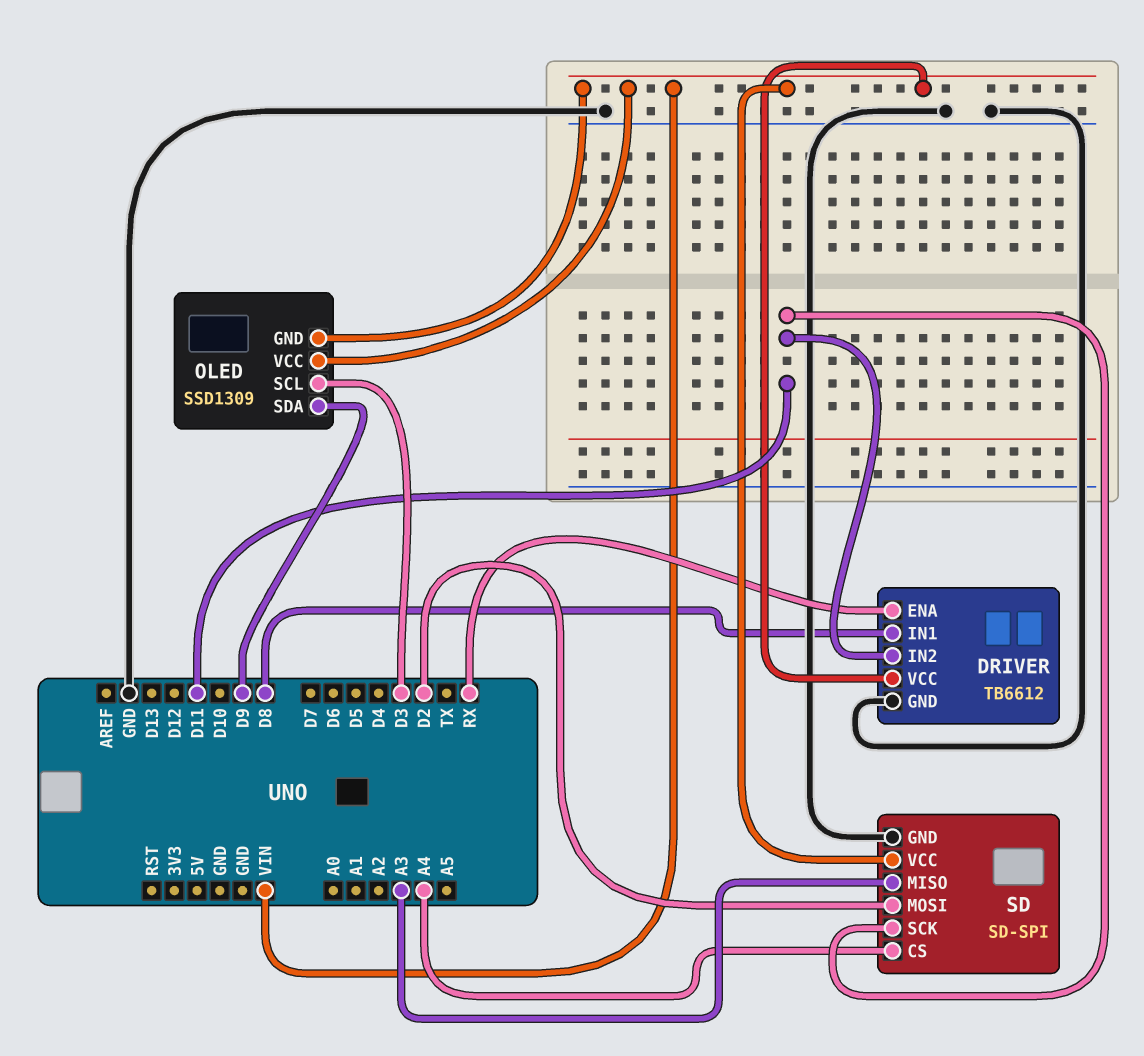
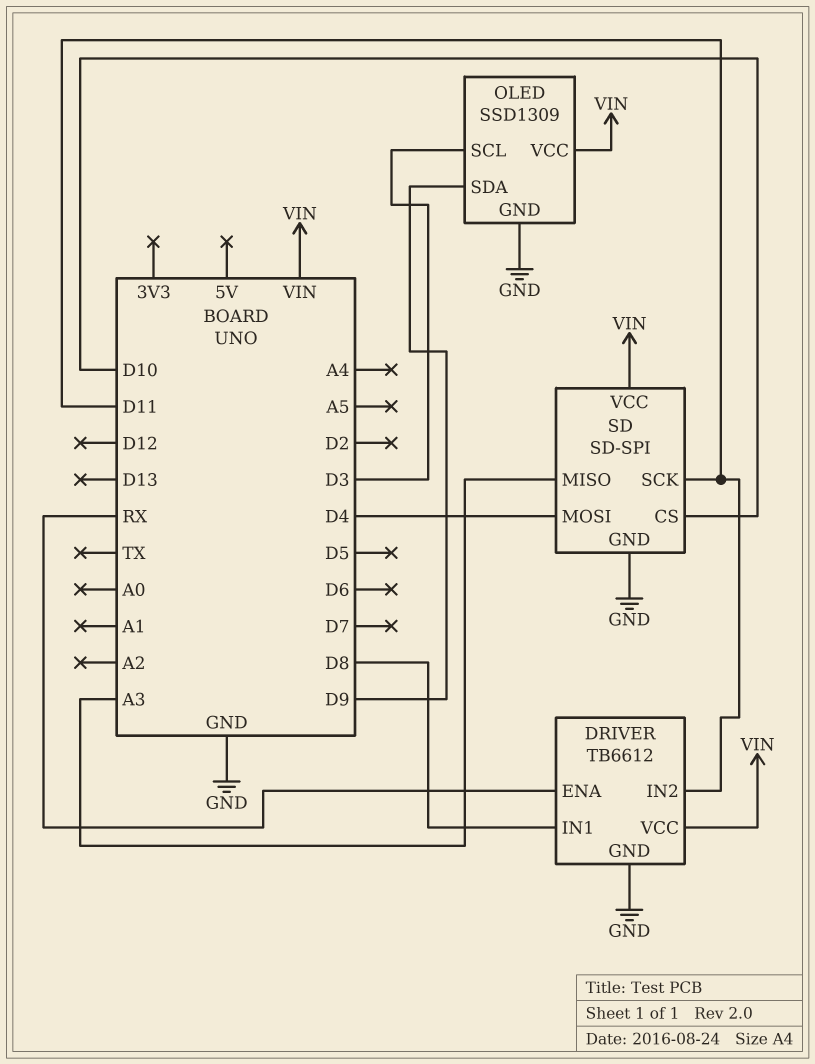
OLED pin GND: VIN -> GND
SD pin CS: A4 -> D10
SD pin MOSI: D2 -> D4

